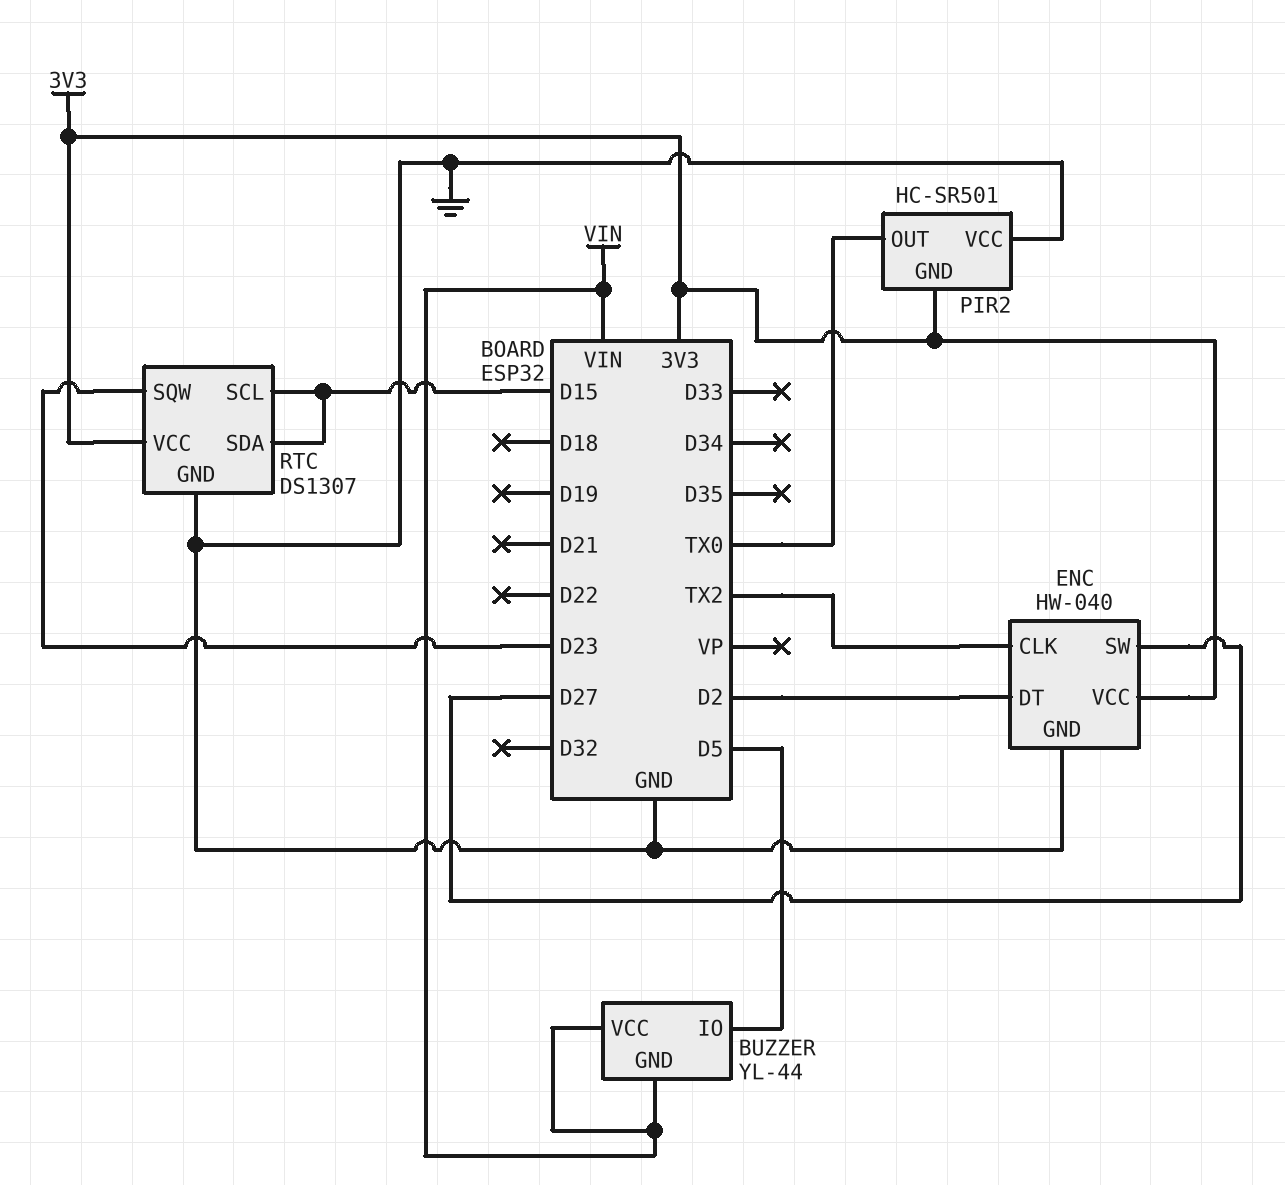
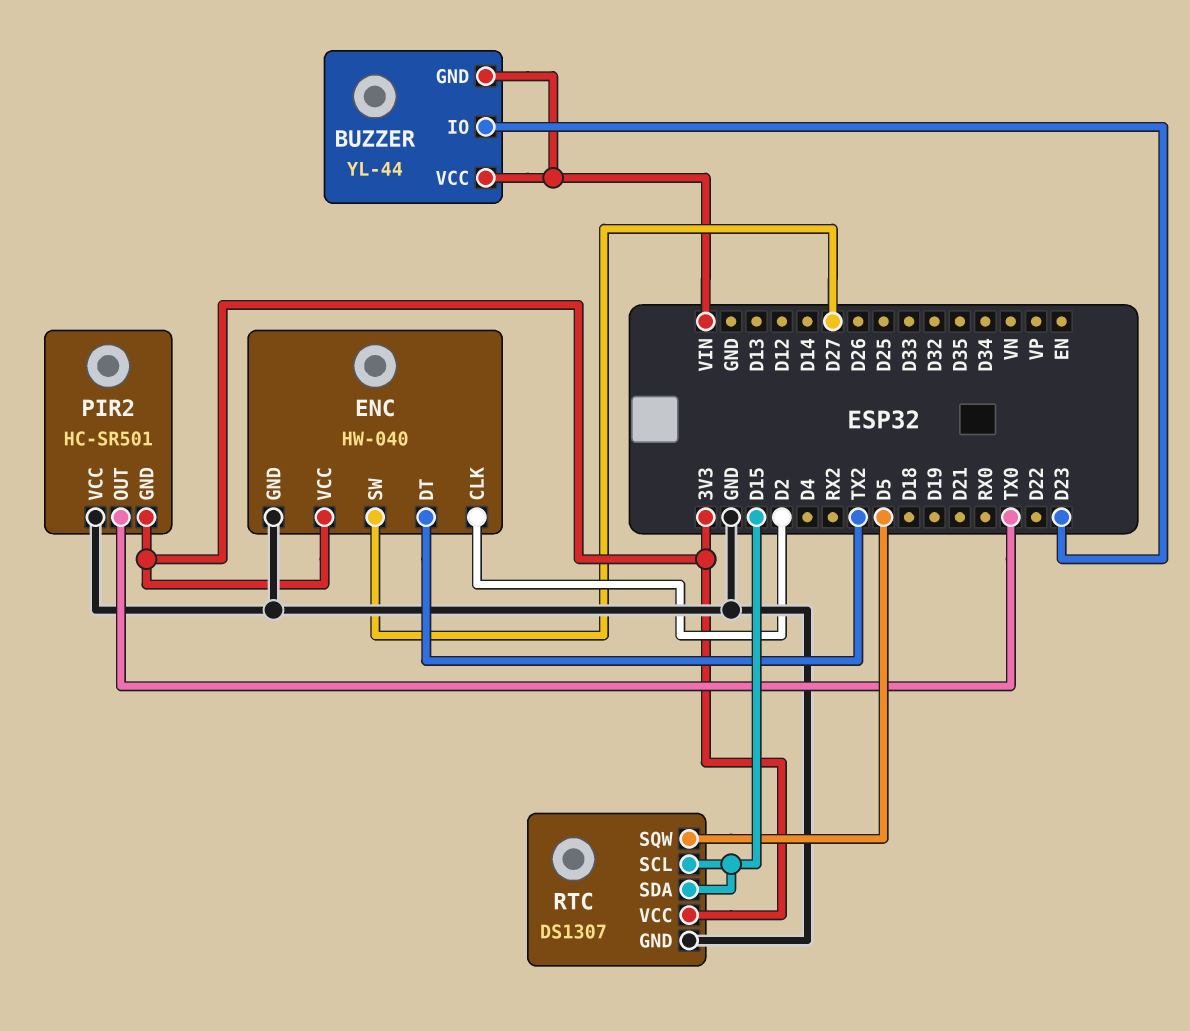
BUZZER pin IO: D5 -> D23
ENC pin CLK: TX2 -> D2
ENC pin DT: D2 -> TX2
RTC pin SQW: D23 -> D5

